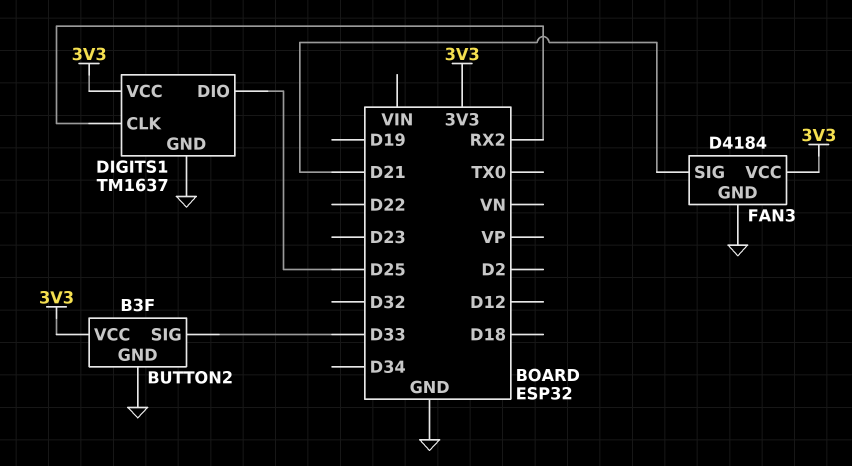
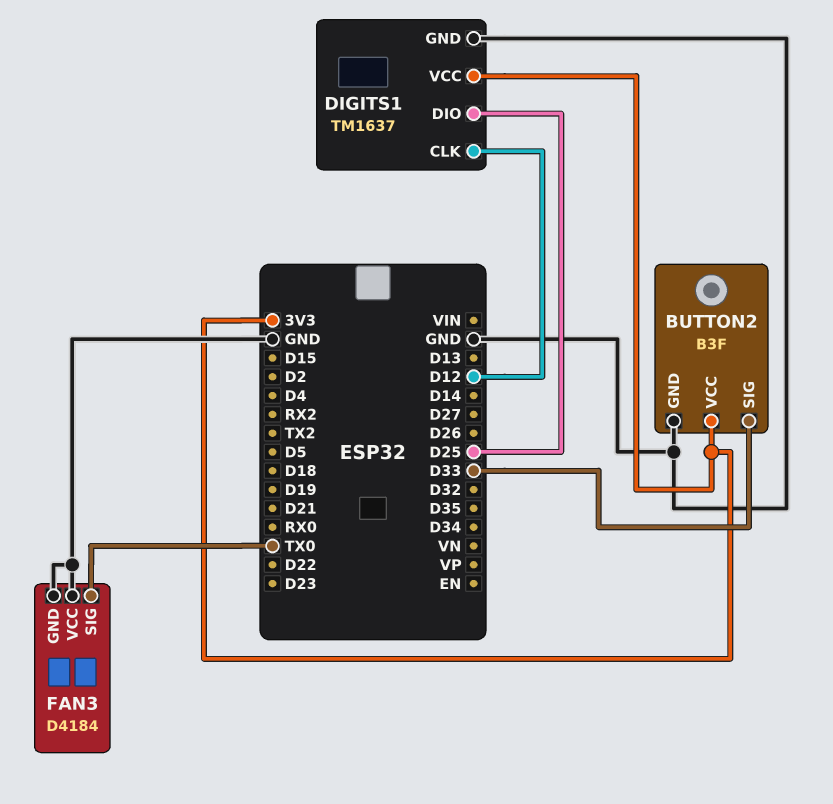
DIGITS1 pin CLK: RX2 -> D12
FAN3 pin SIG: D21 -> TX0
FAN3 pin VCC: 3V3 -> GND

